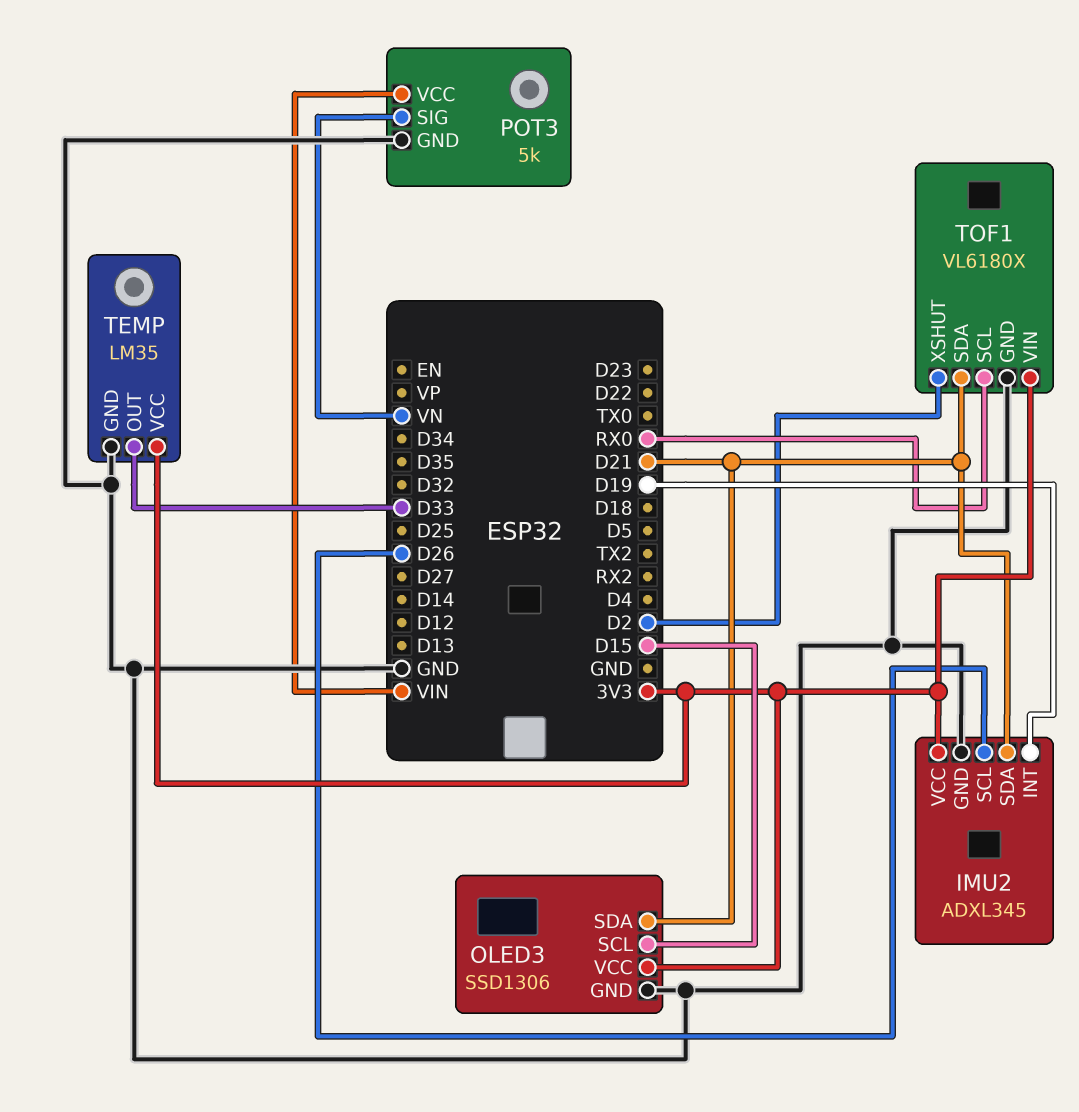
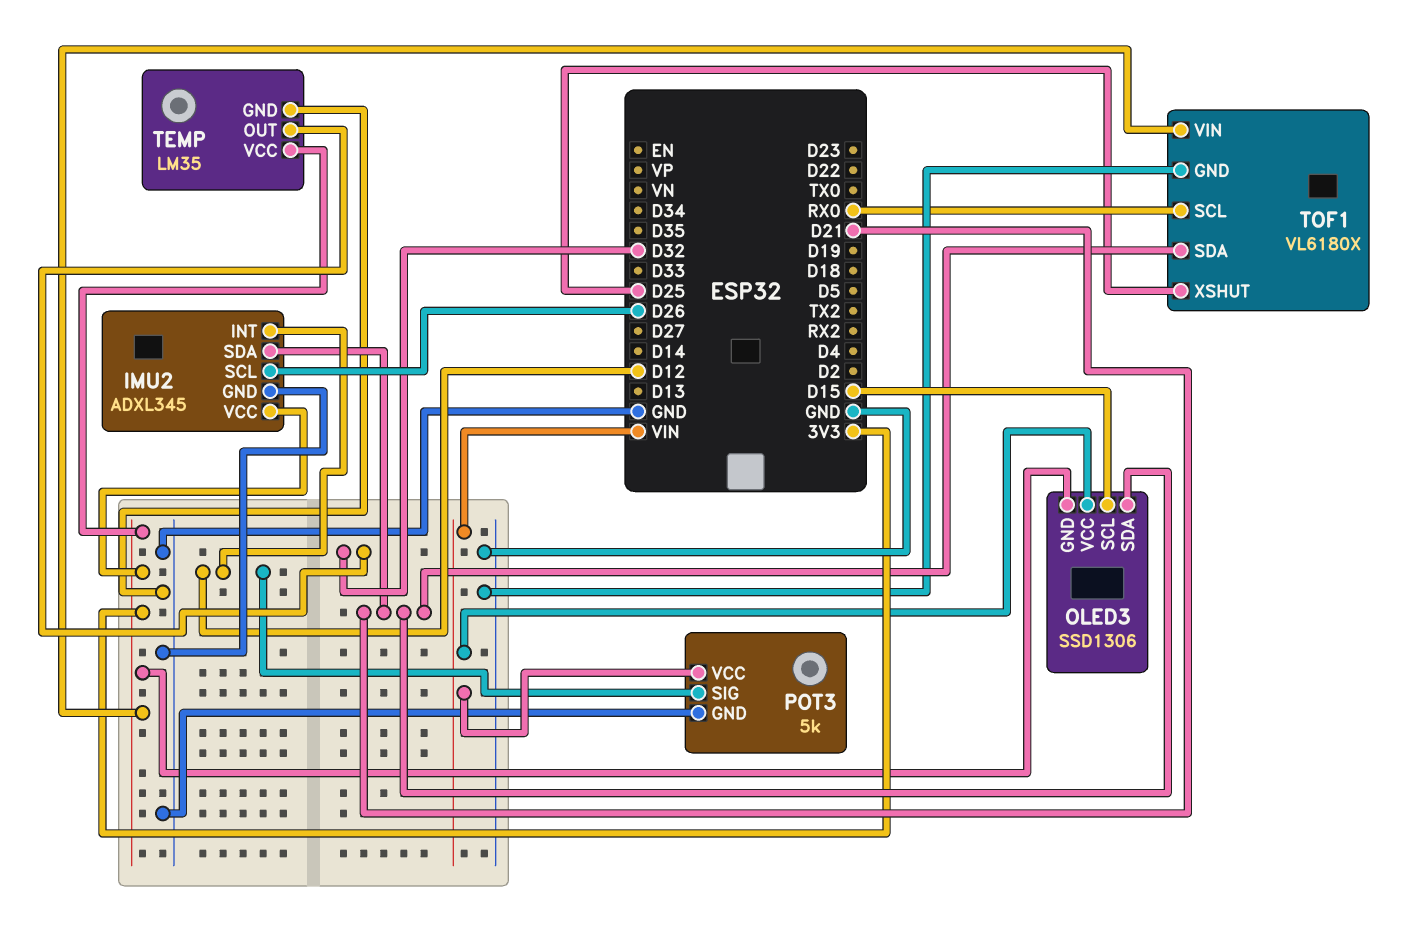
IMU2 pin INT: D19 -> D12
OLED3 pin GND: GND -> 3V3
OLED3 pin VCC: 3V3 -> VIN
POT3 pin SIG: VN -> D12
TEMP pin OUT: D33 -> D32
TOF1 pin XSHUT: D2 -> D25

